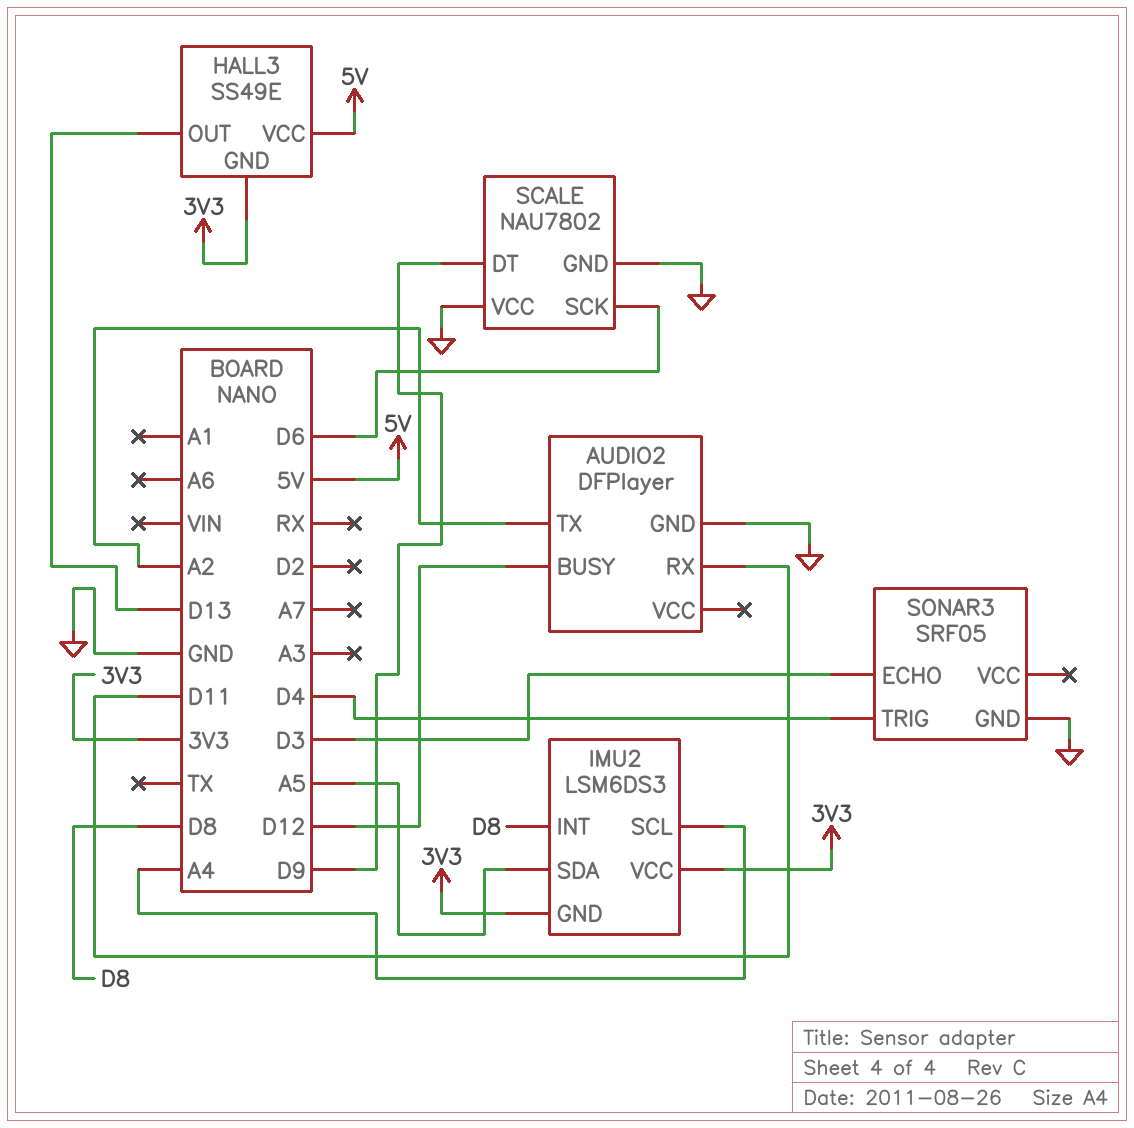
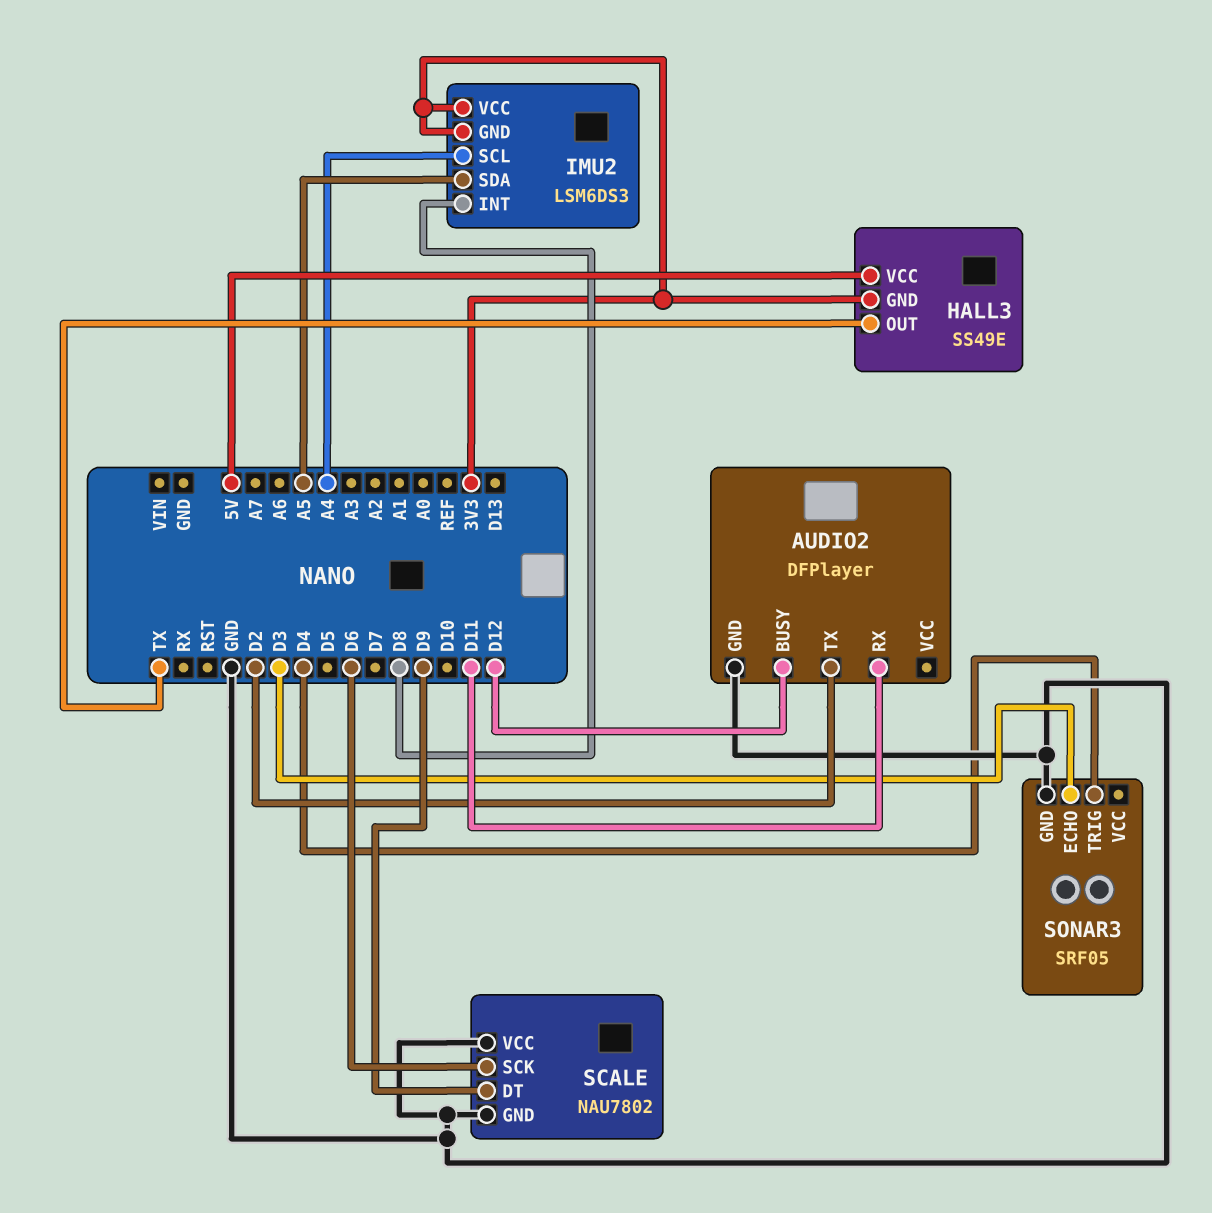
AUDIO2 pin TX: A2 -> D2
HALL3 pin OUT: D13 -> TX

